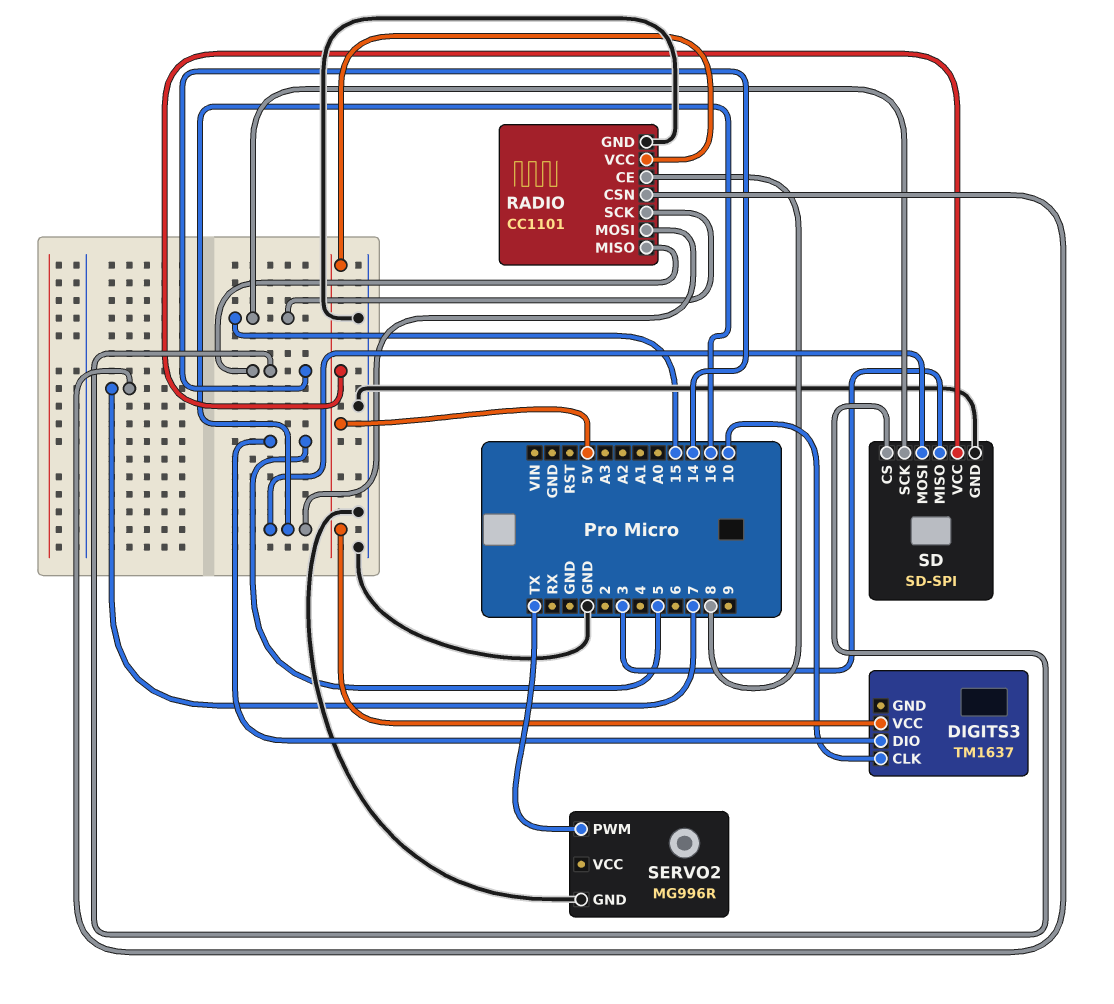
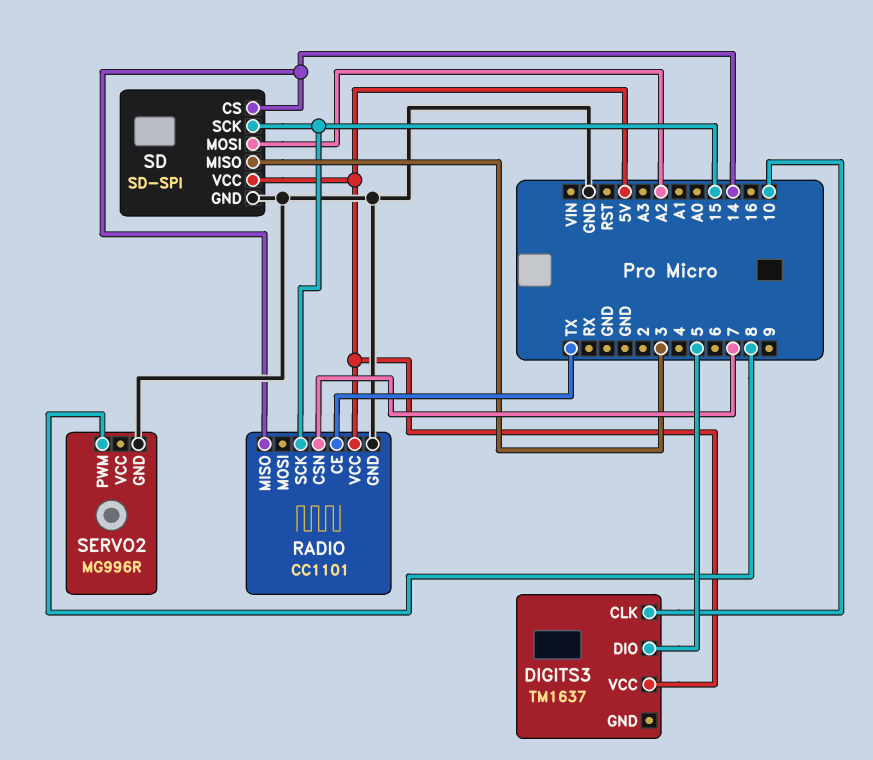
RADIO pin CE: 8 -> TX
RADIO pin MOSI: 16 -> none
SD pin MOSI: 16 -> A2
SERVO2 pin PWM: TX -> 8

